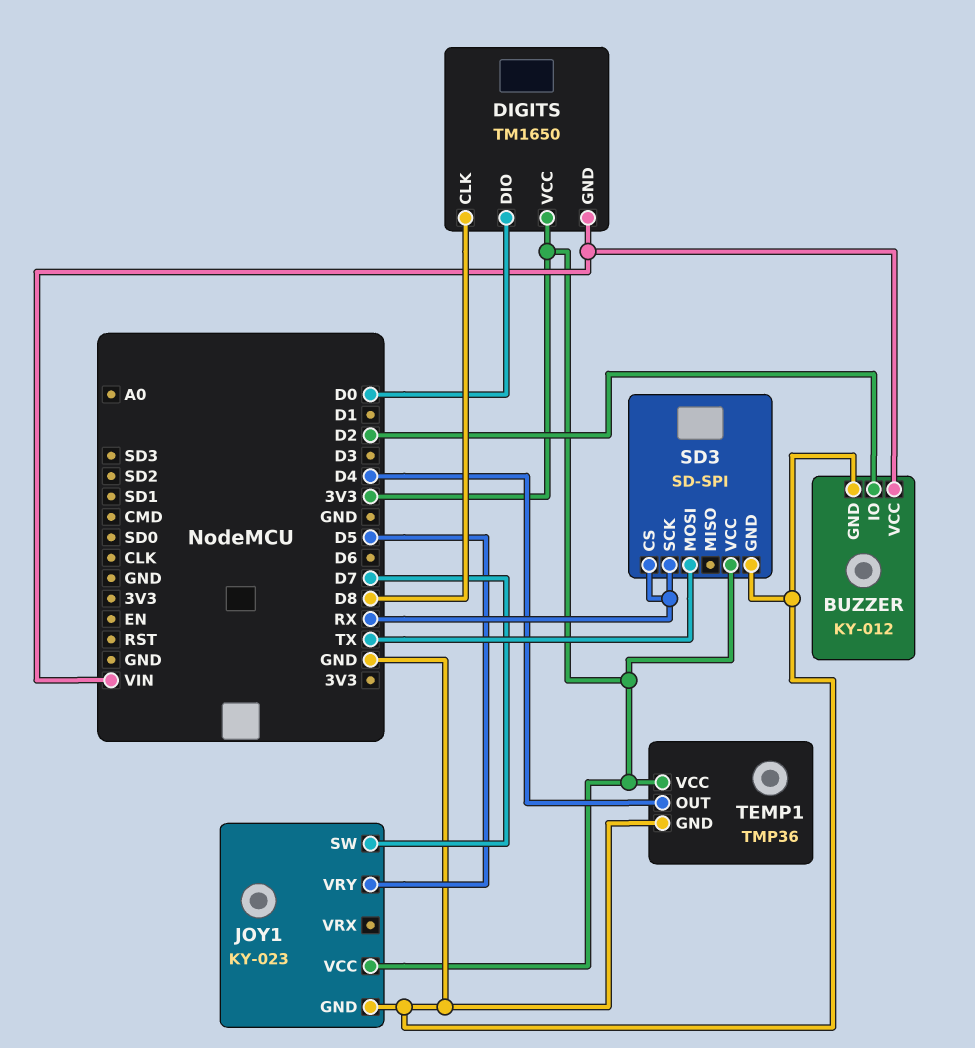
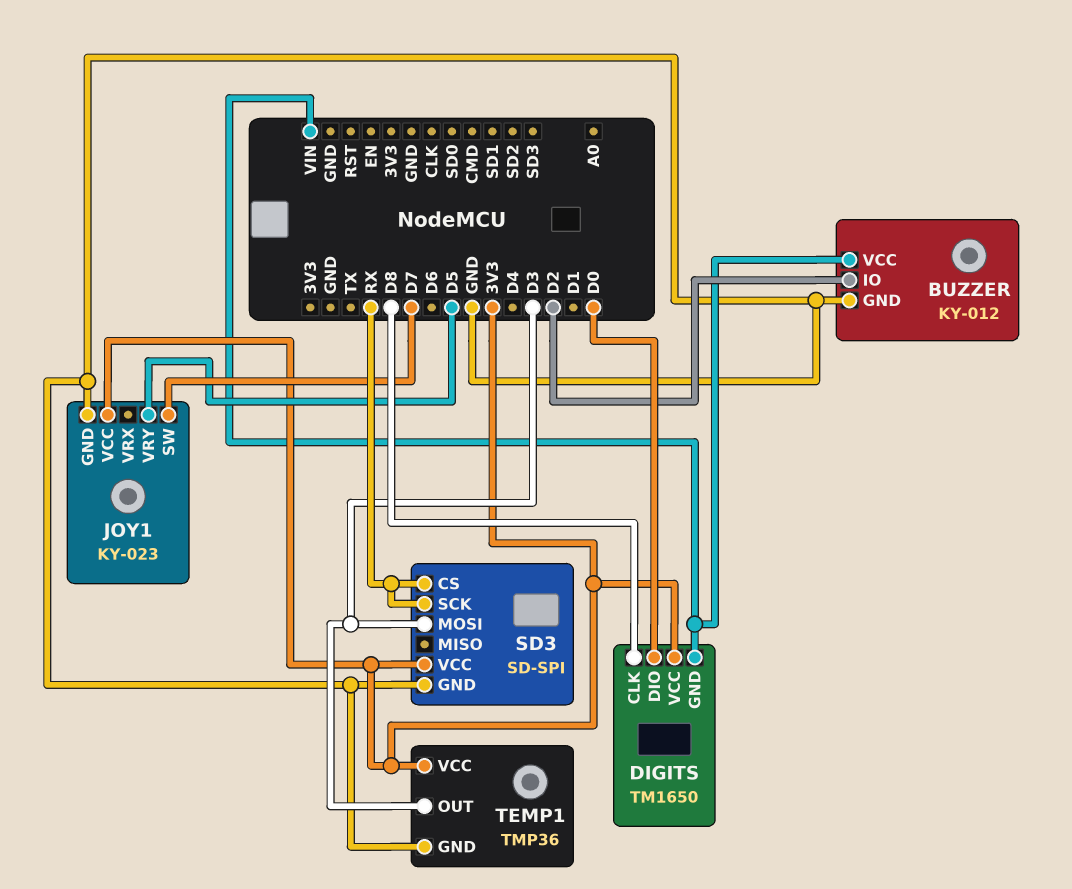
SD3 pin MOSI: TX -> D3
TEMP1 pin OUT: D4 -> D3

